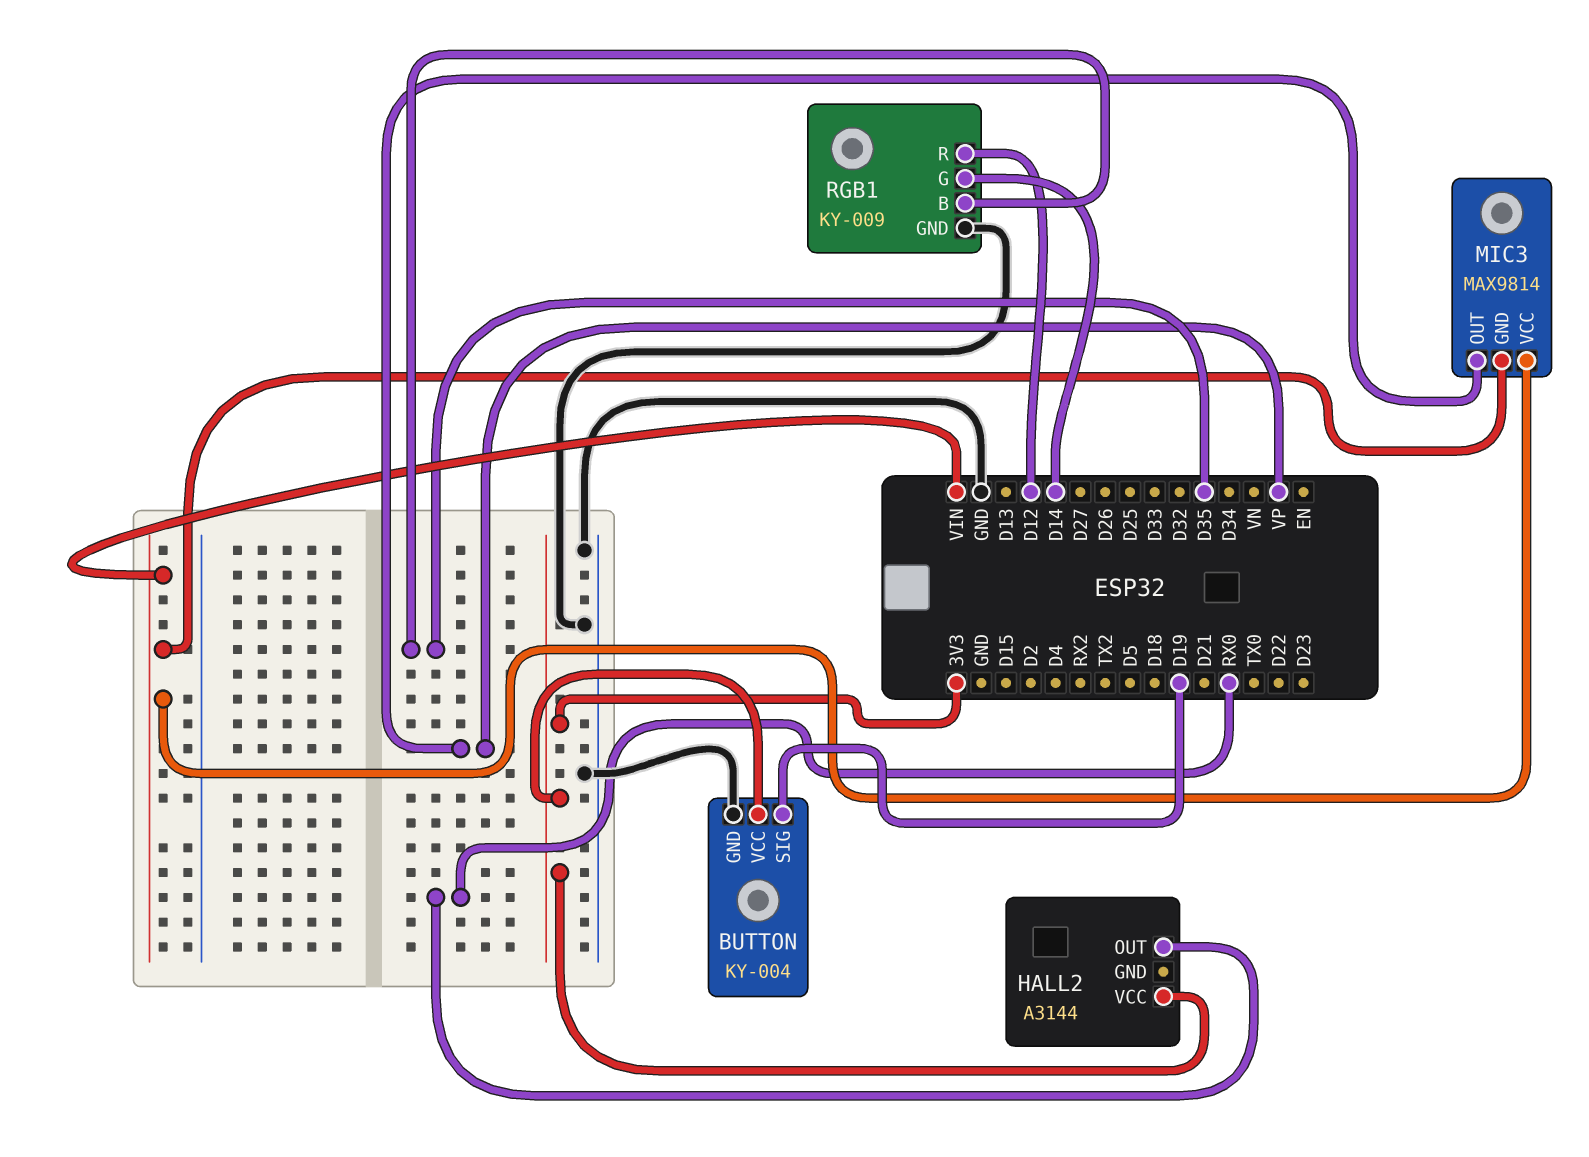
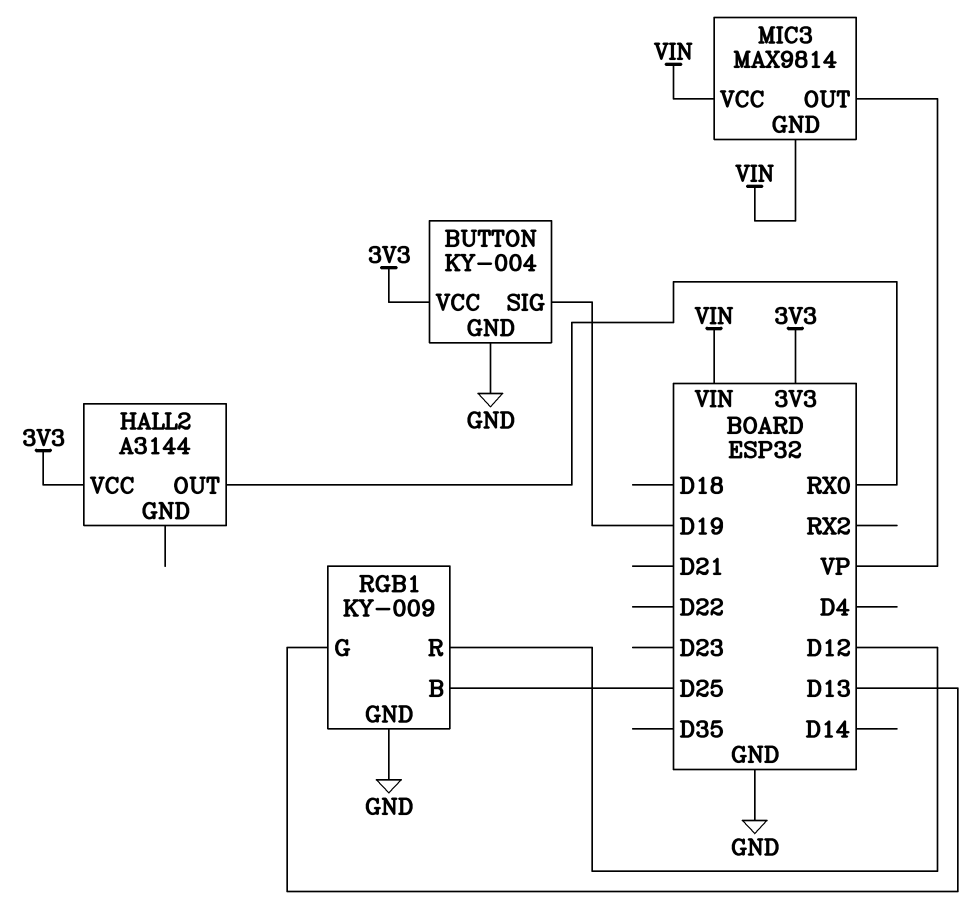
RGB1 pin B: D35 -> D25
RGB1 pin G: D14 -> D13

